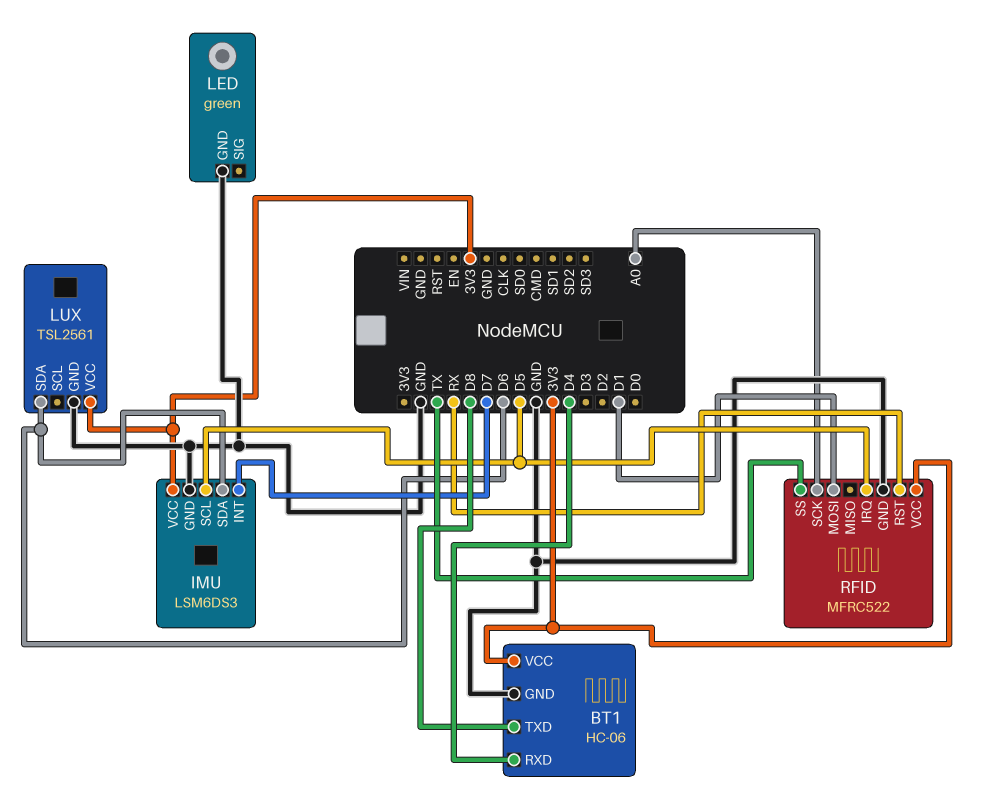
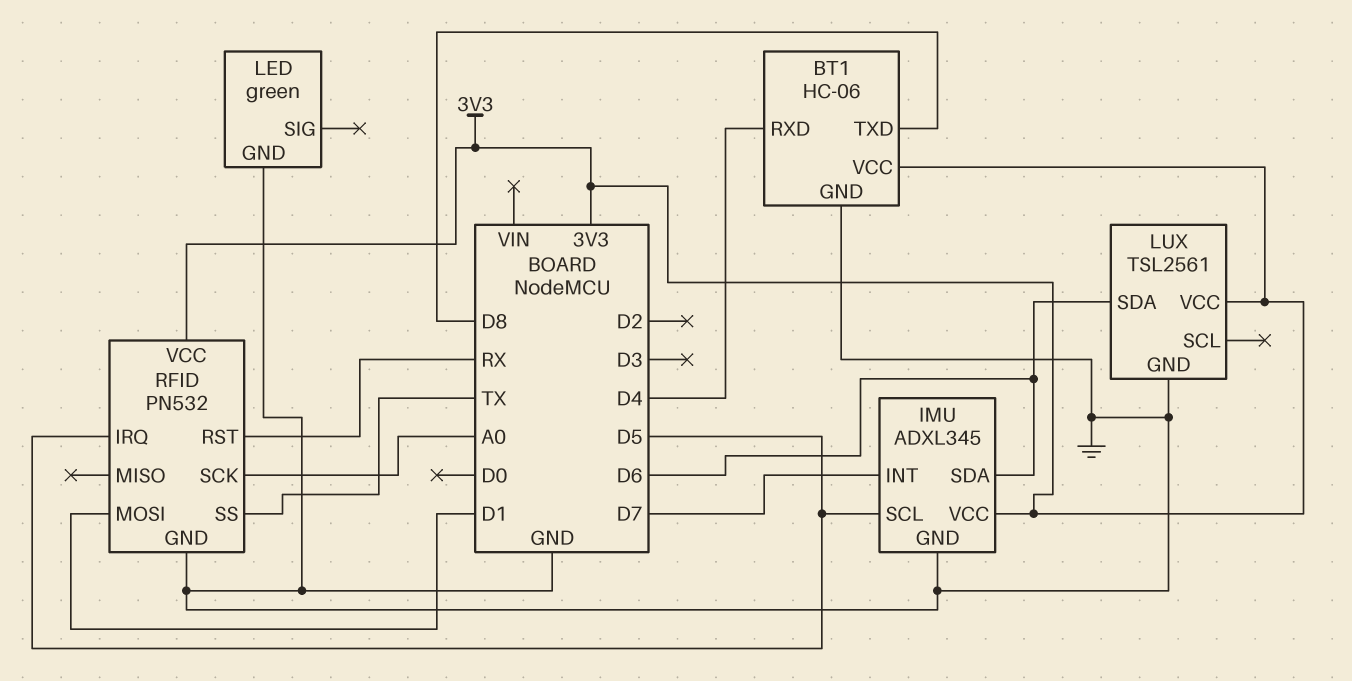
IMU: LSM6DS3 -> ADXL345
RFID: MFRC522 -> PN532

